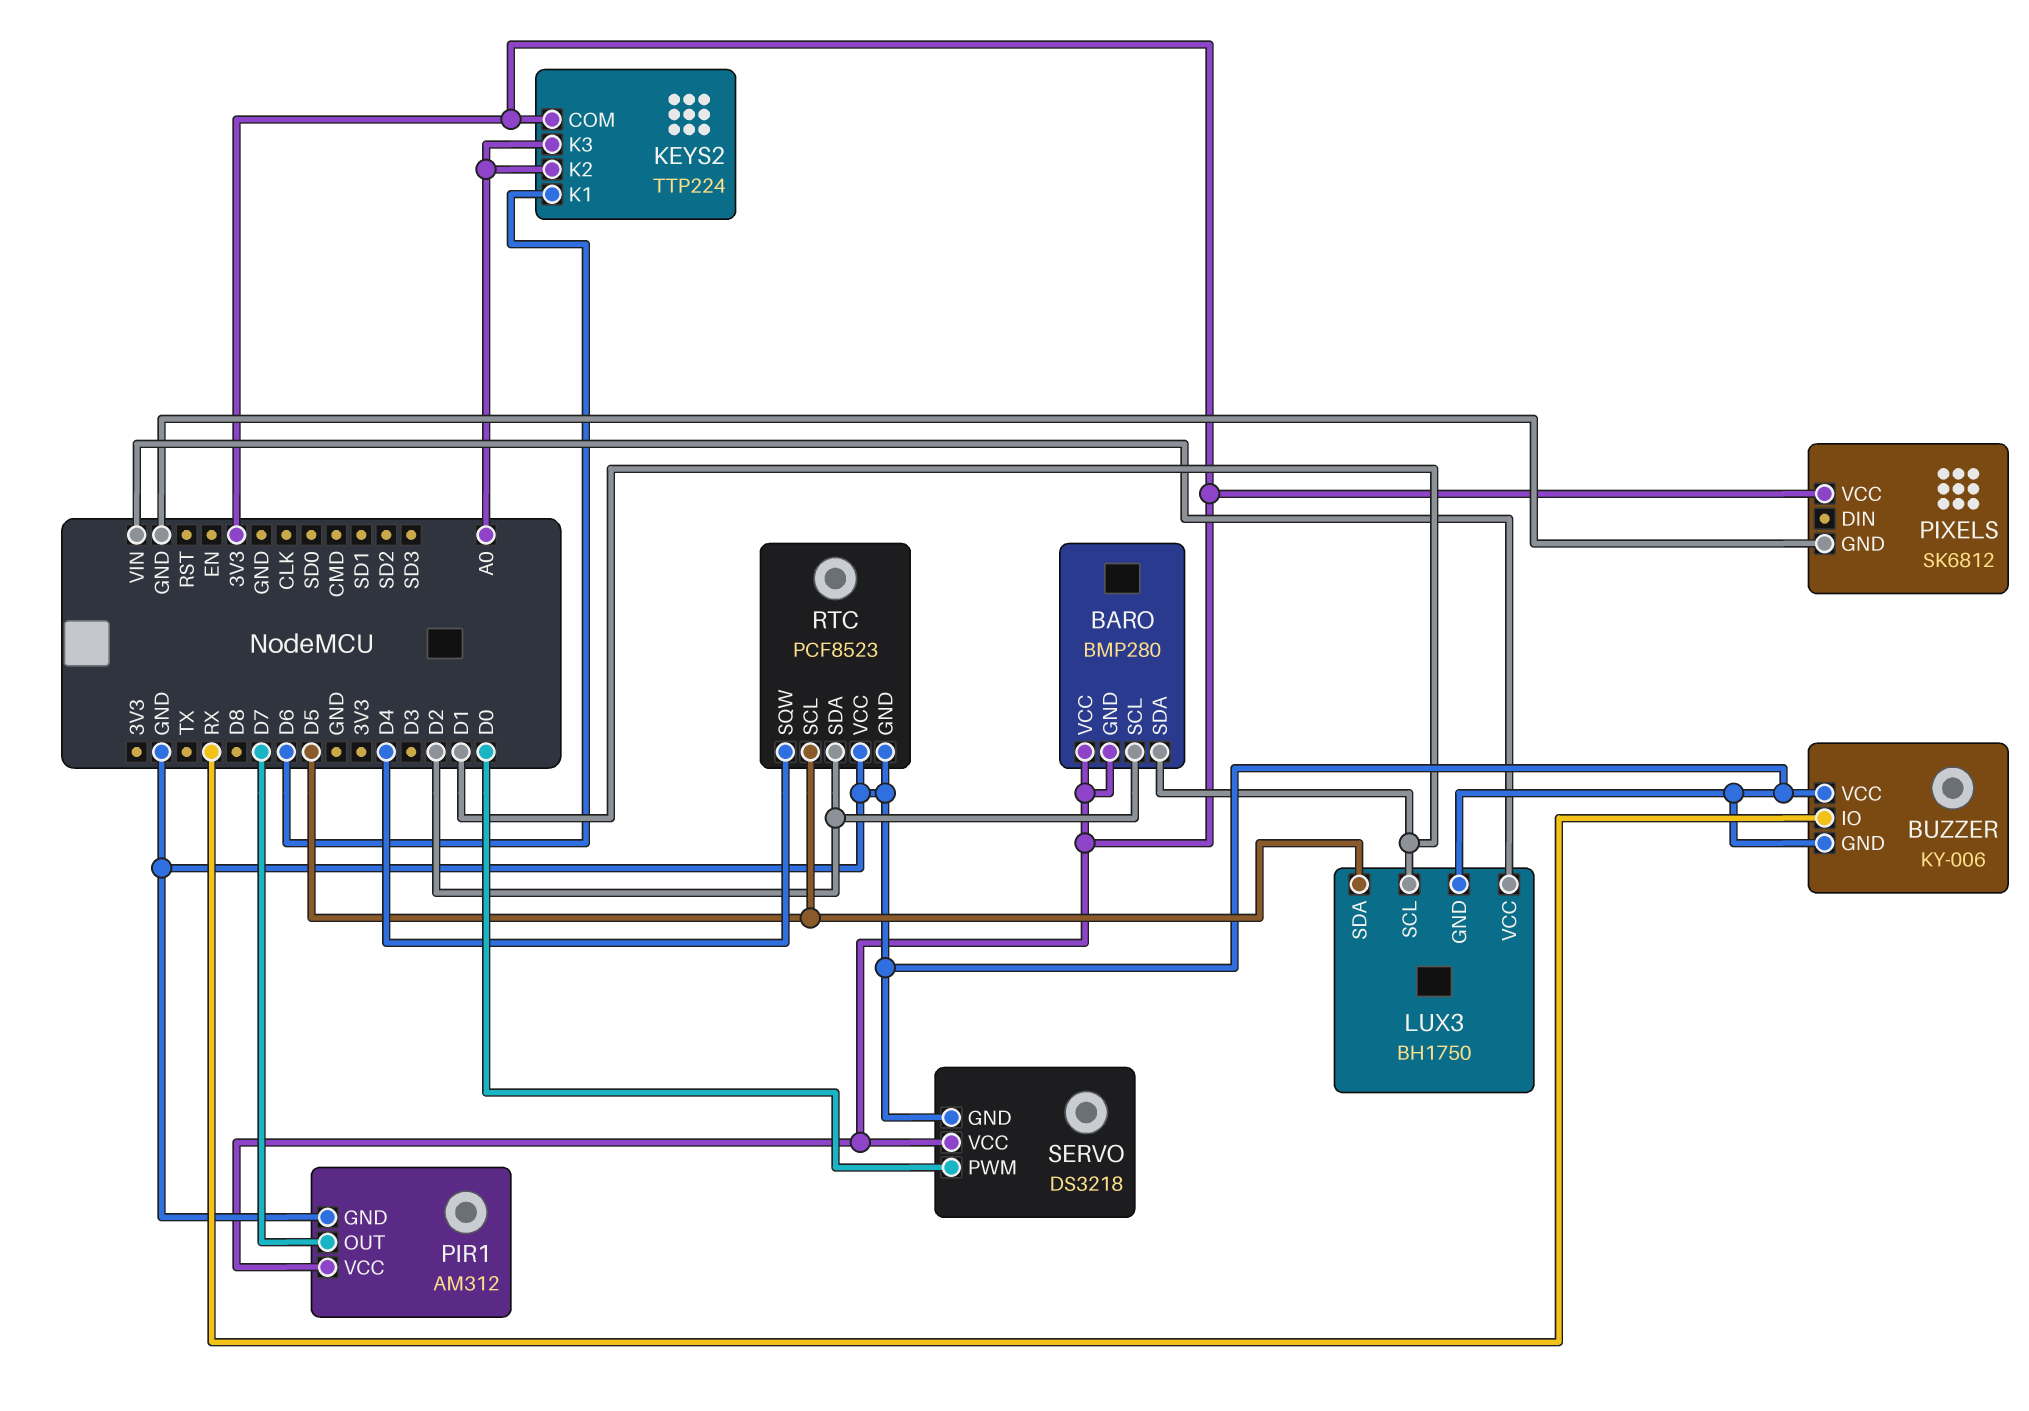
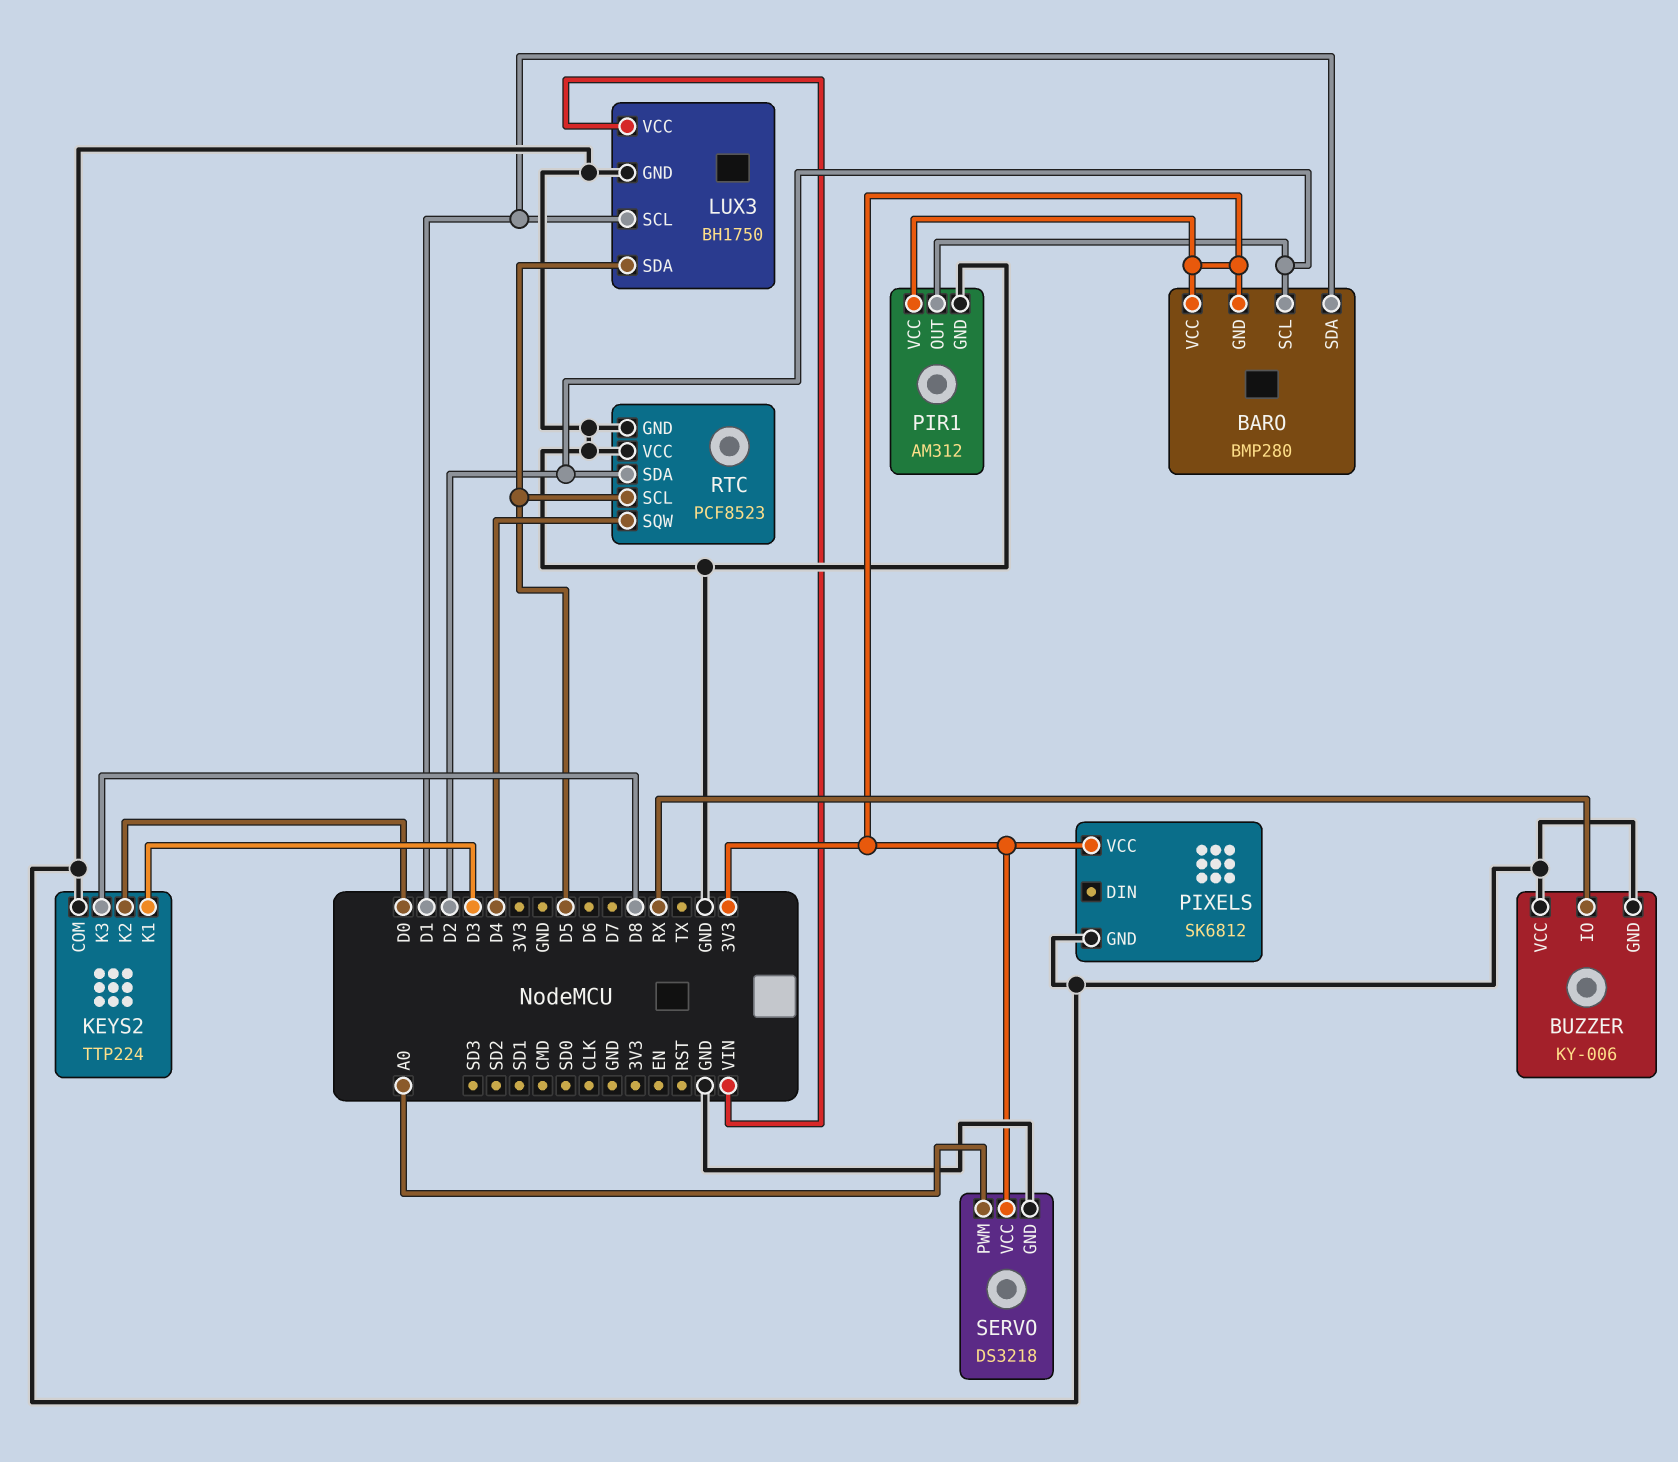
KEYS2 pin COM: 3V3 -> GND
KEYS2 pin K1: D6 -> D3
KEYS2 pin K2: A0 -> D0
KEYS2 pin K3: A0 -> D8
PIR1 pin OUT: D7 -> D2
SERVO pin PWM: D0 -> A0

